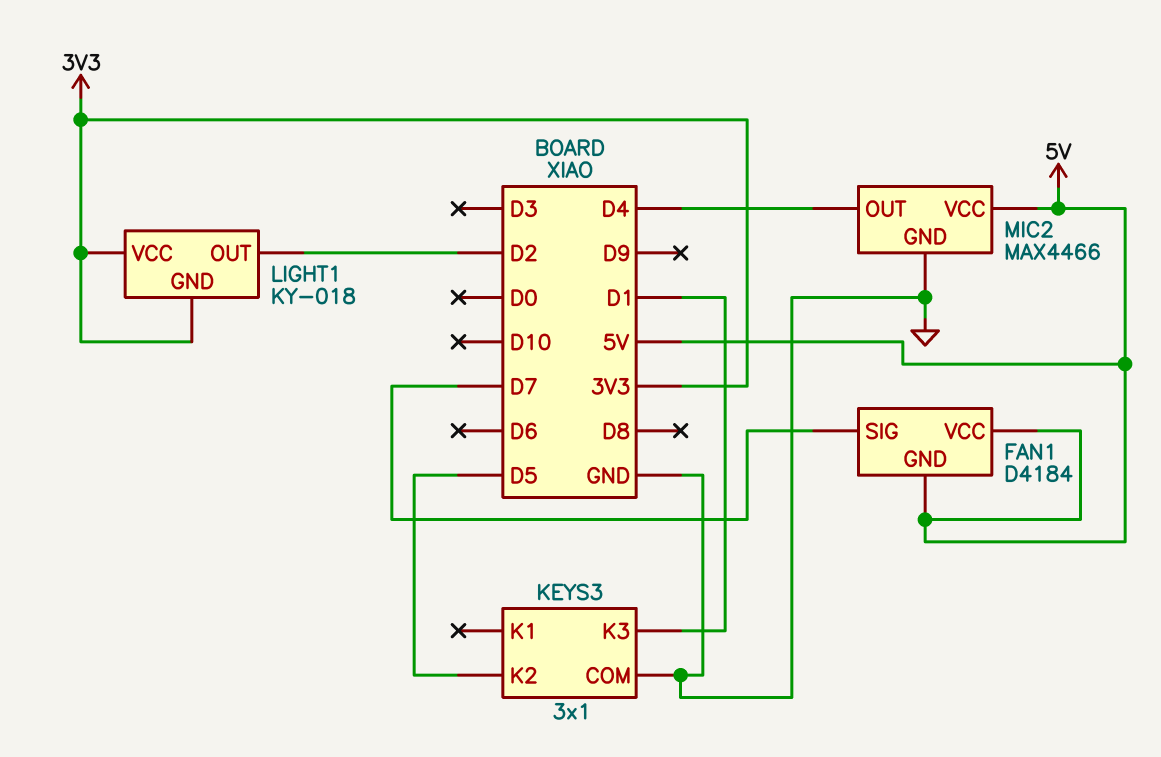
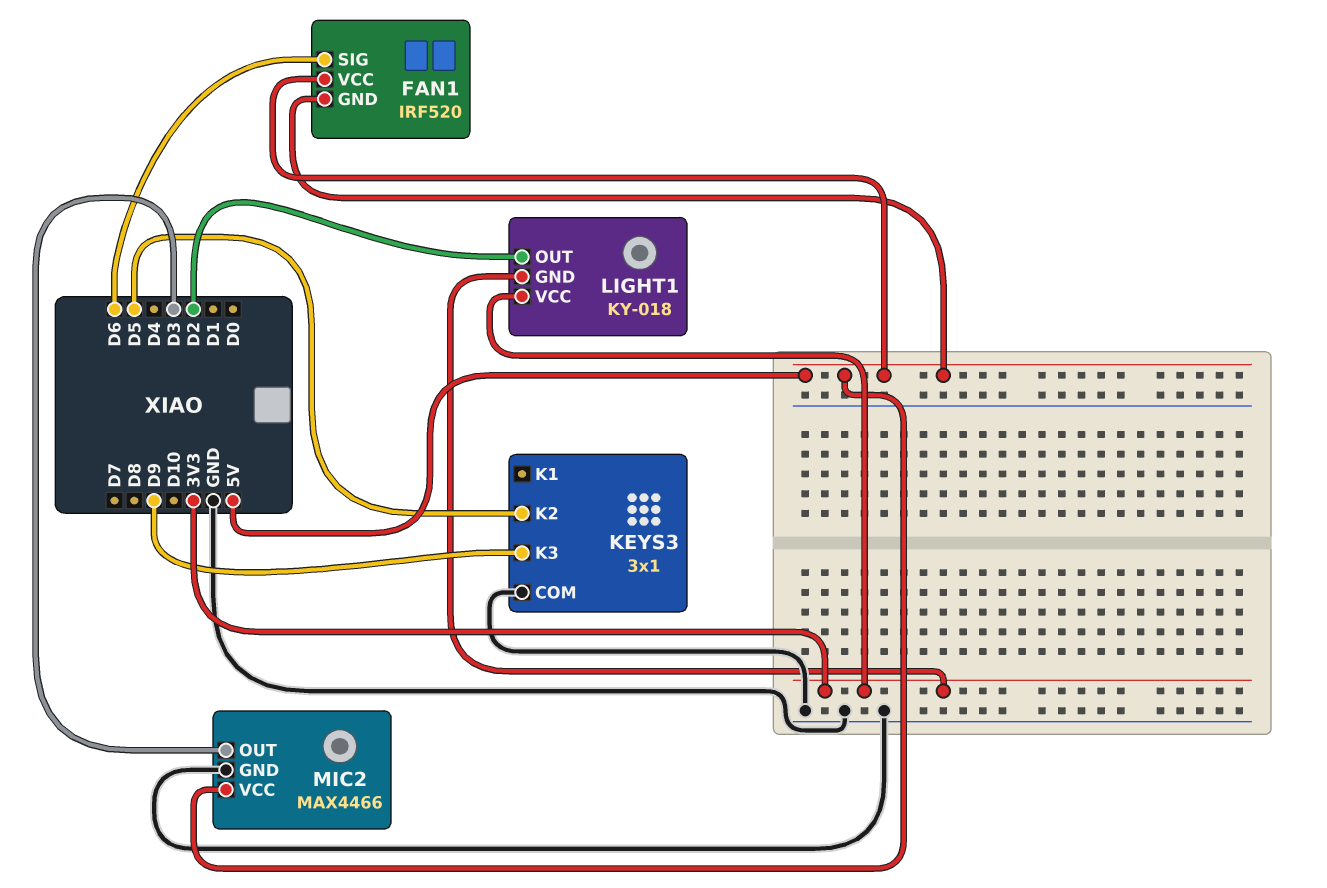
FAN1: D4184 -> IRF520
FAN1 pin SIG: D7 -> D6
KEYS3 pin K3: D1 -> D9
MIC2 pin OUT: D4 -> D3

